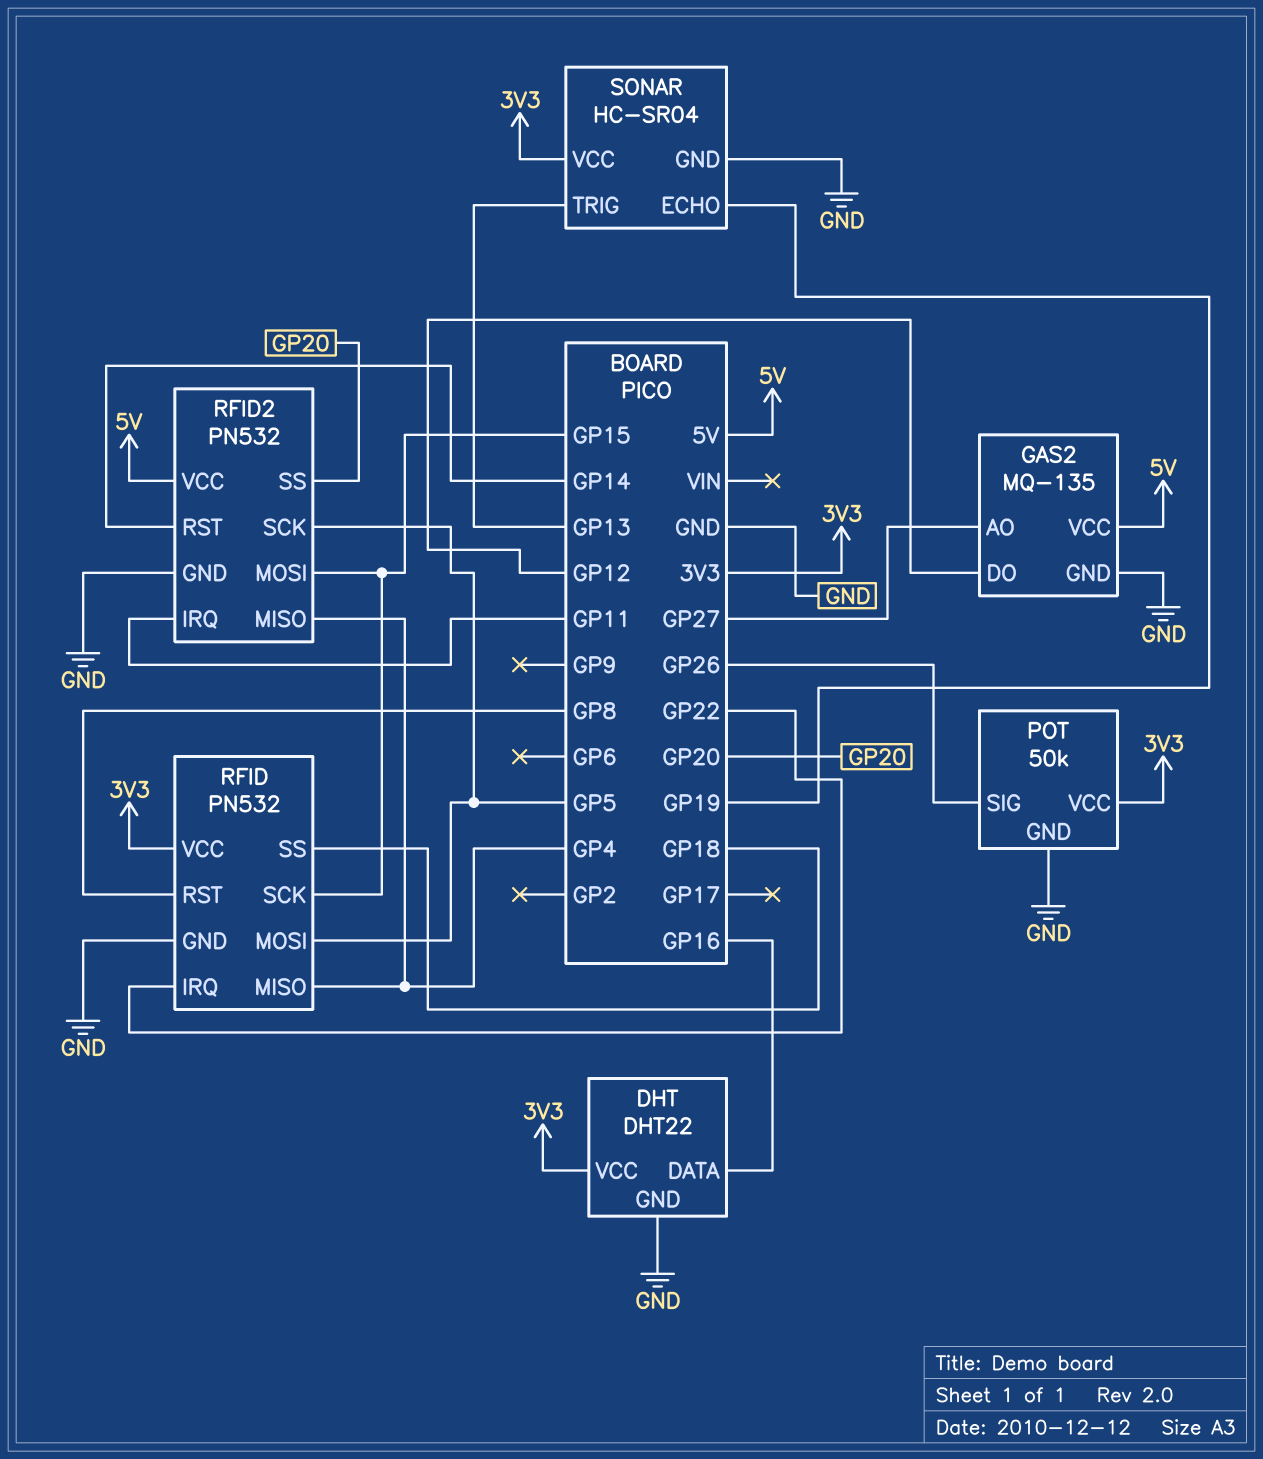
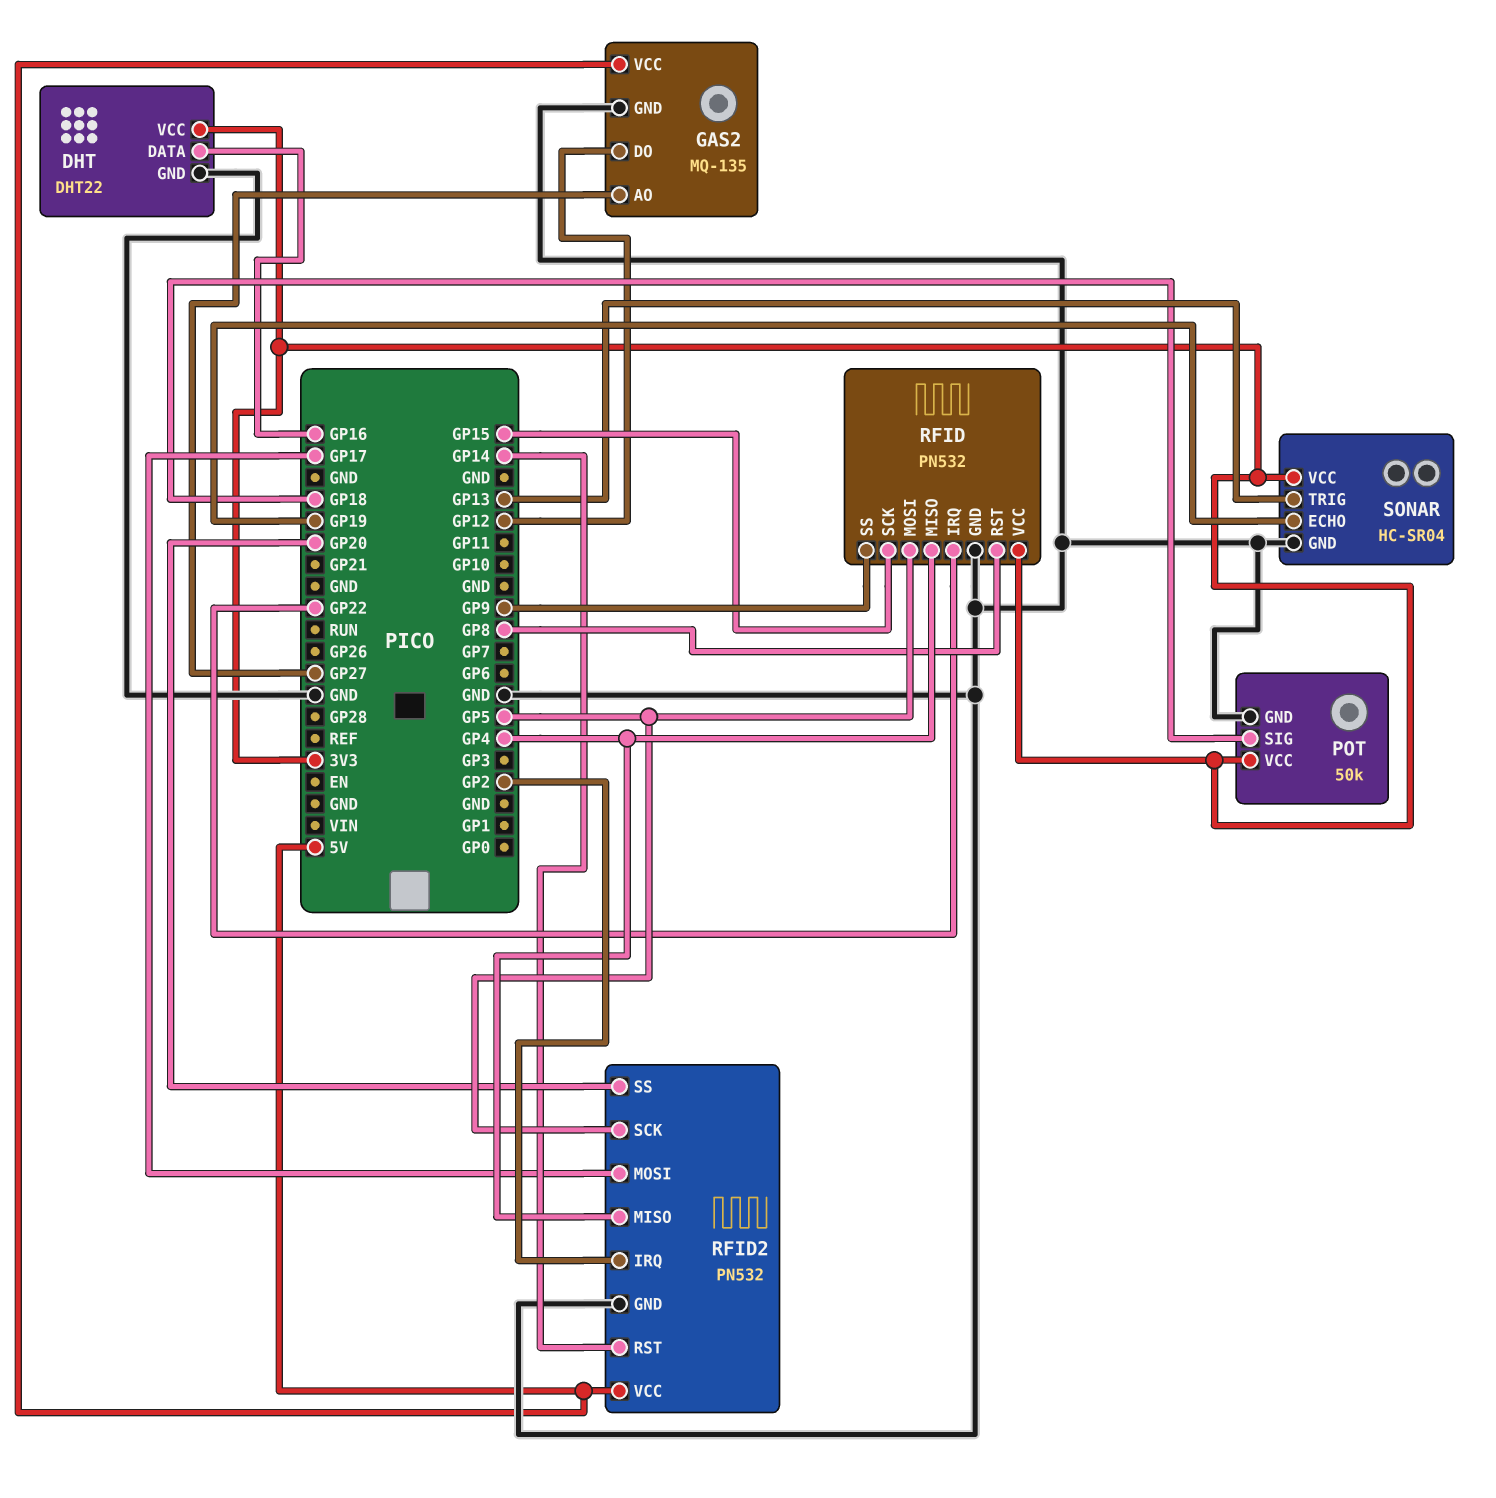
POT pin SIG: GP26 -> GP18
RFID pin SS: GP18 -> GP9
RFID2 pin IRQ: GP11 -> GP2
RFID2 pin MOSI: GP15 -> GP17

